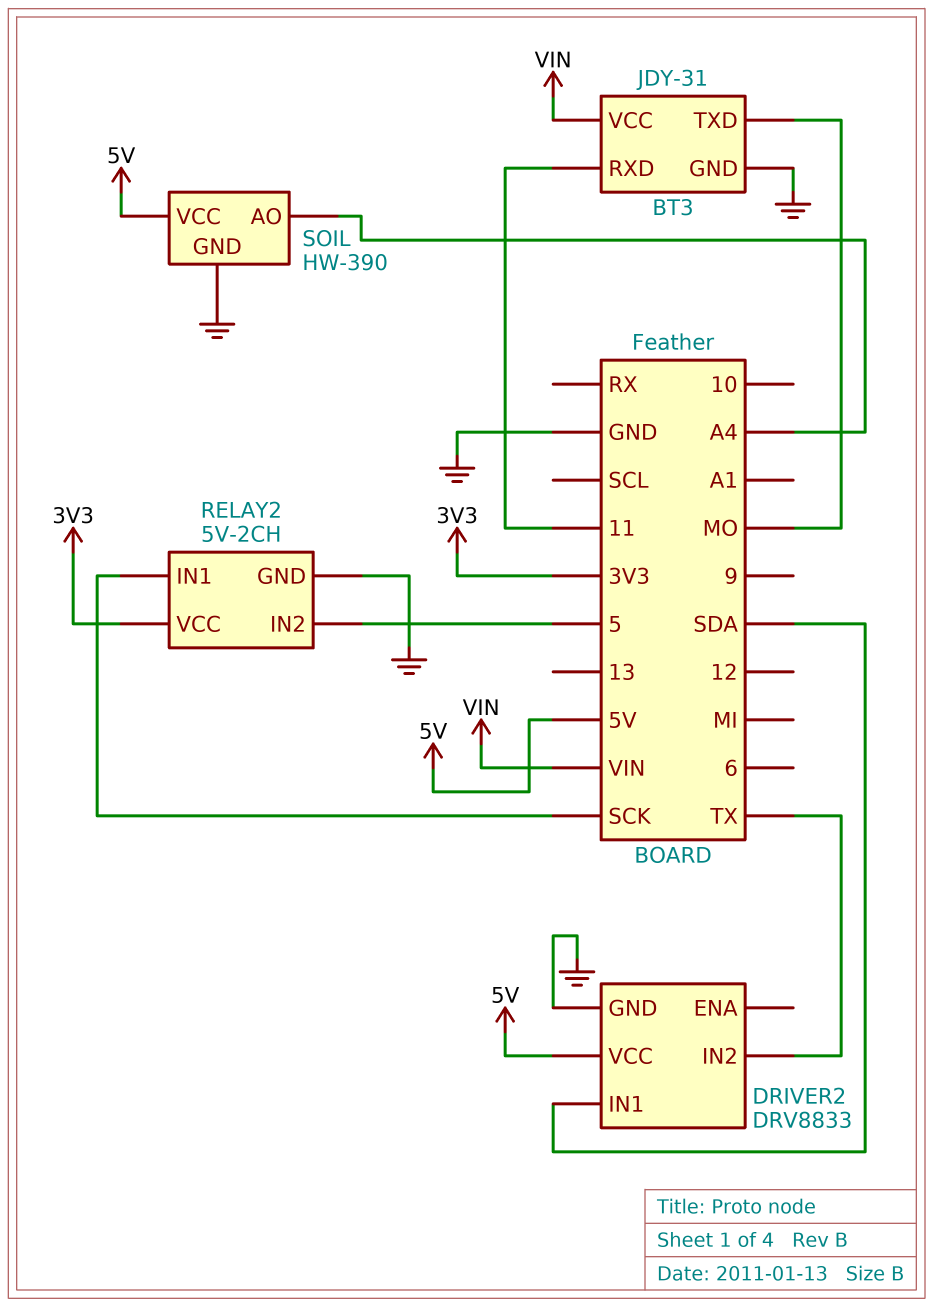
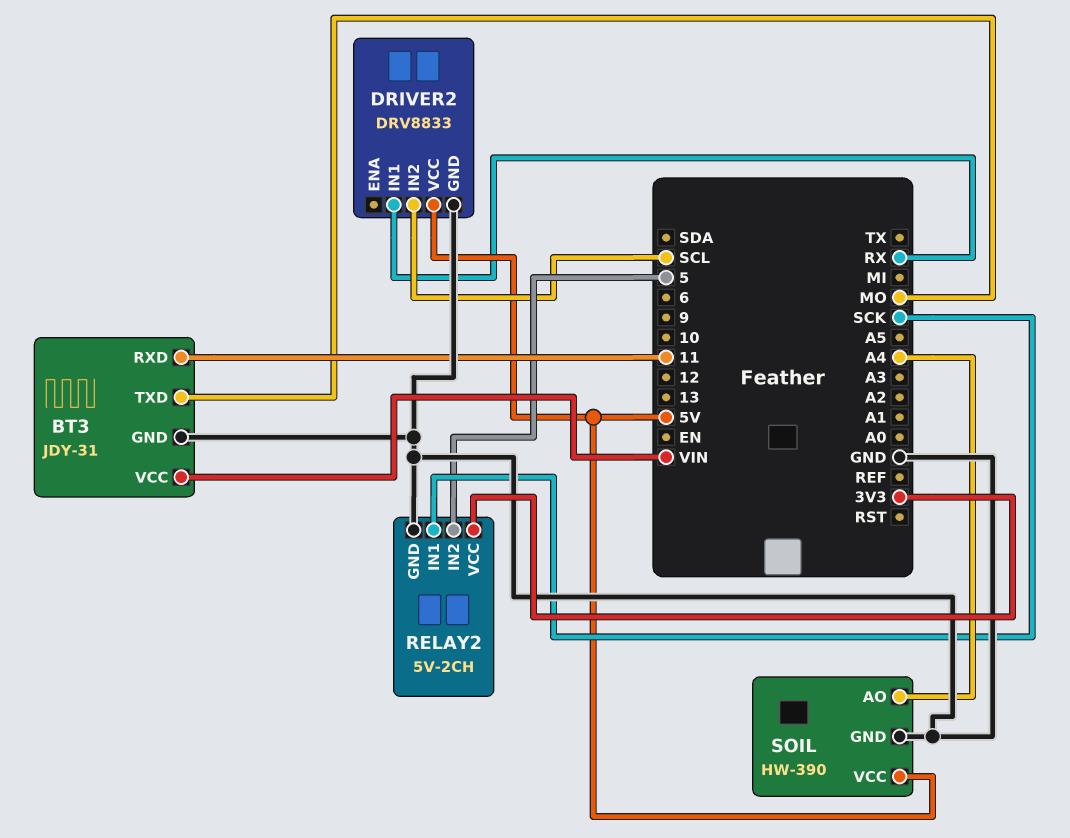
DRIVER2 pin IN1: SDA -> RX
DRIVER2 pin IN2: TX -> SCL

